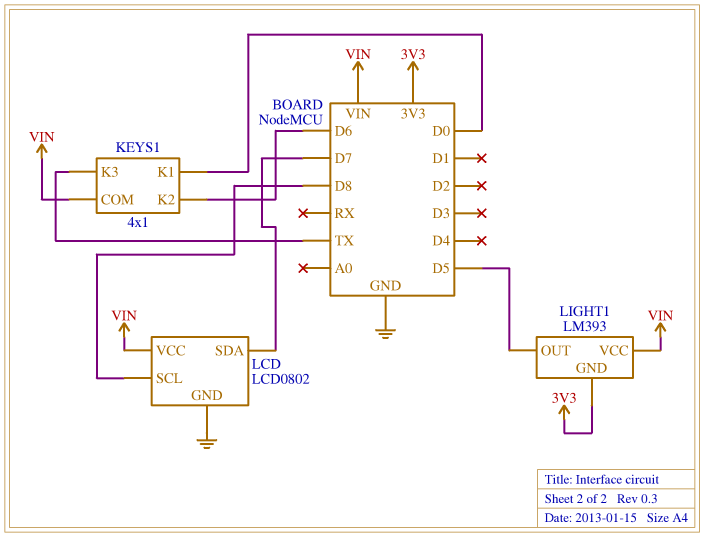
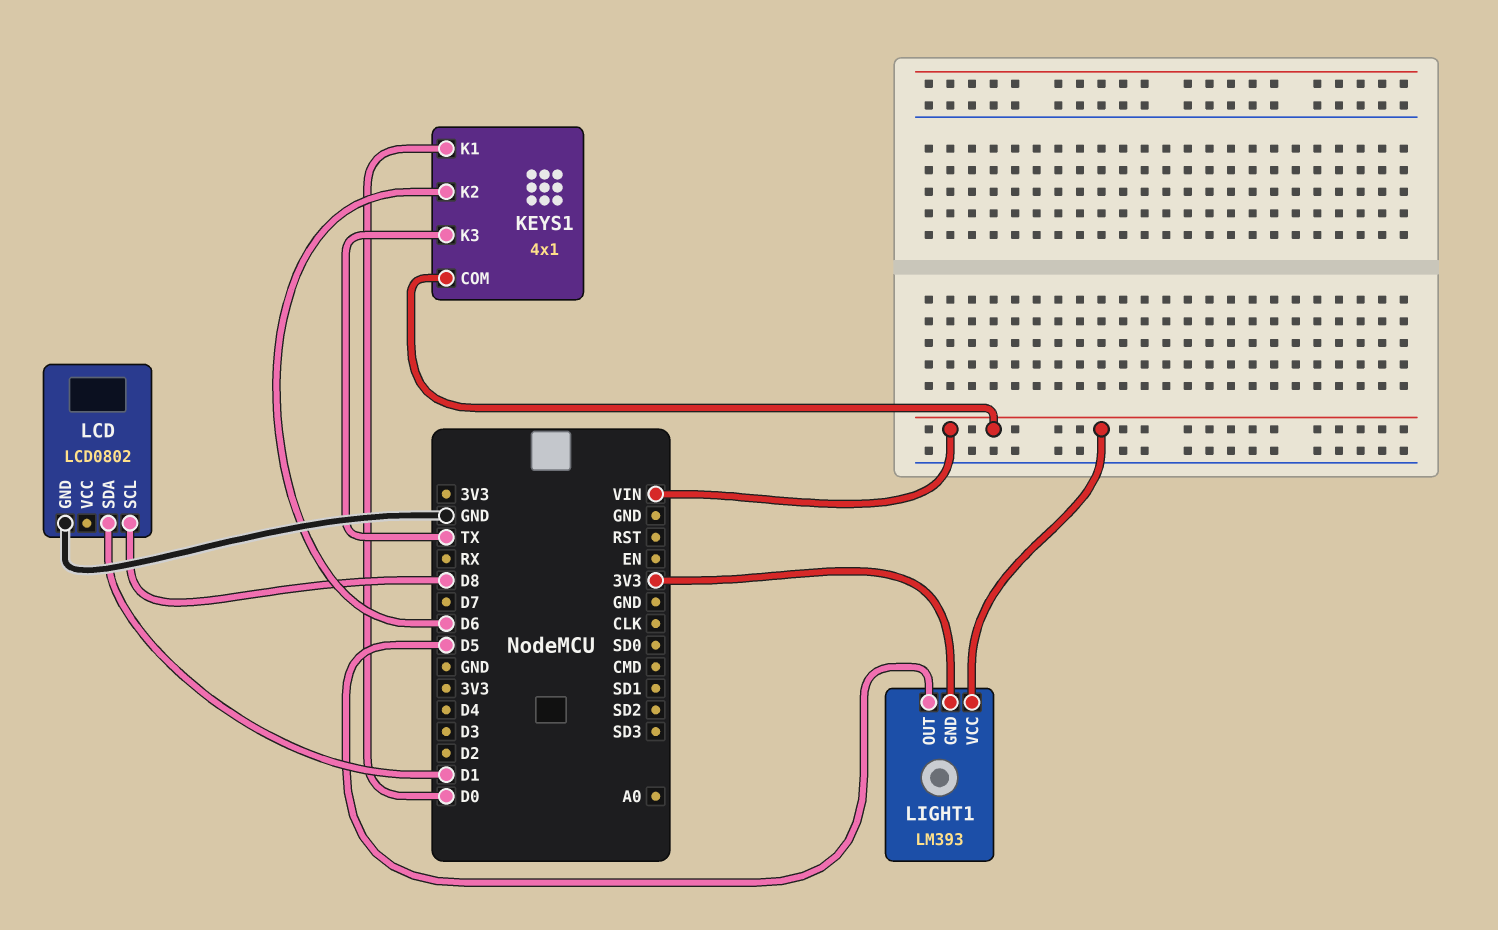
LCD pin SDA: D7 -> D1
LCD pin VCC: VIN -> none

